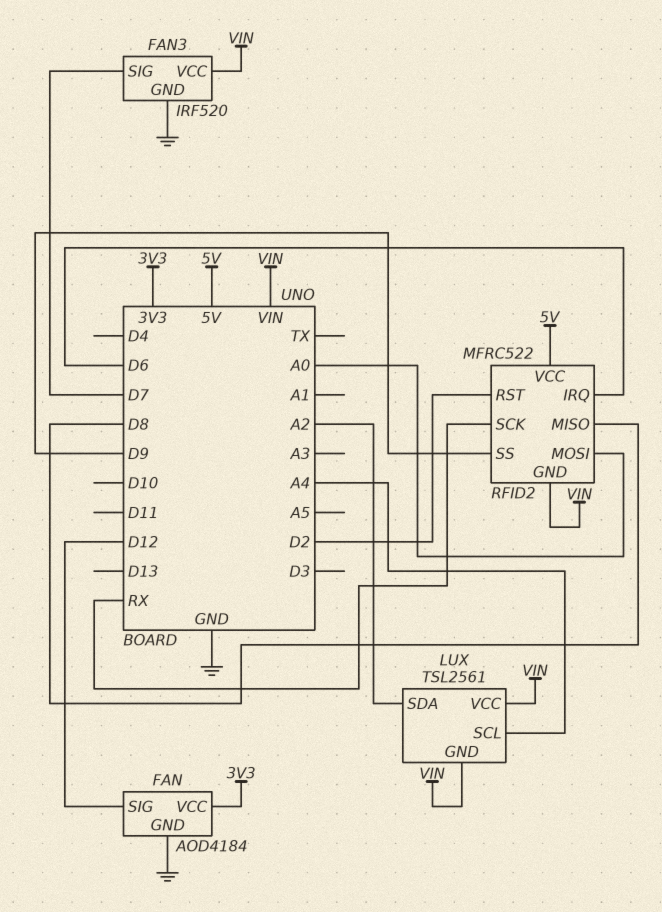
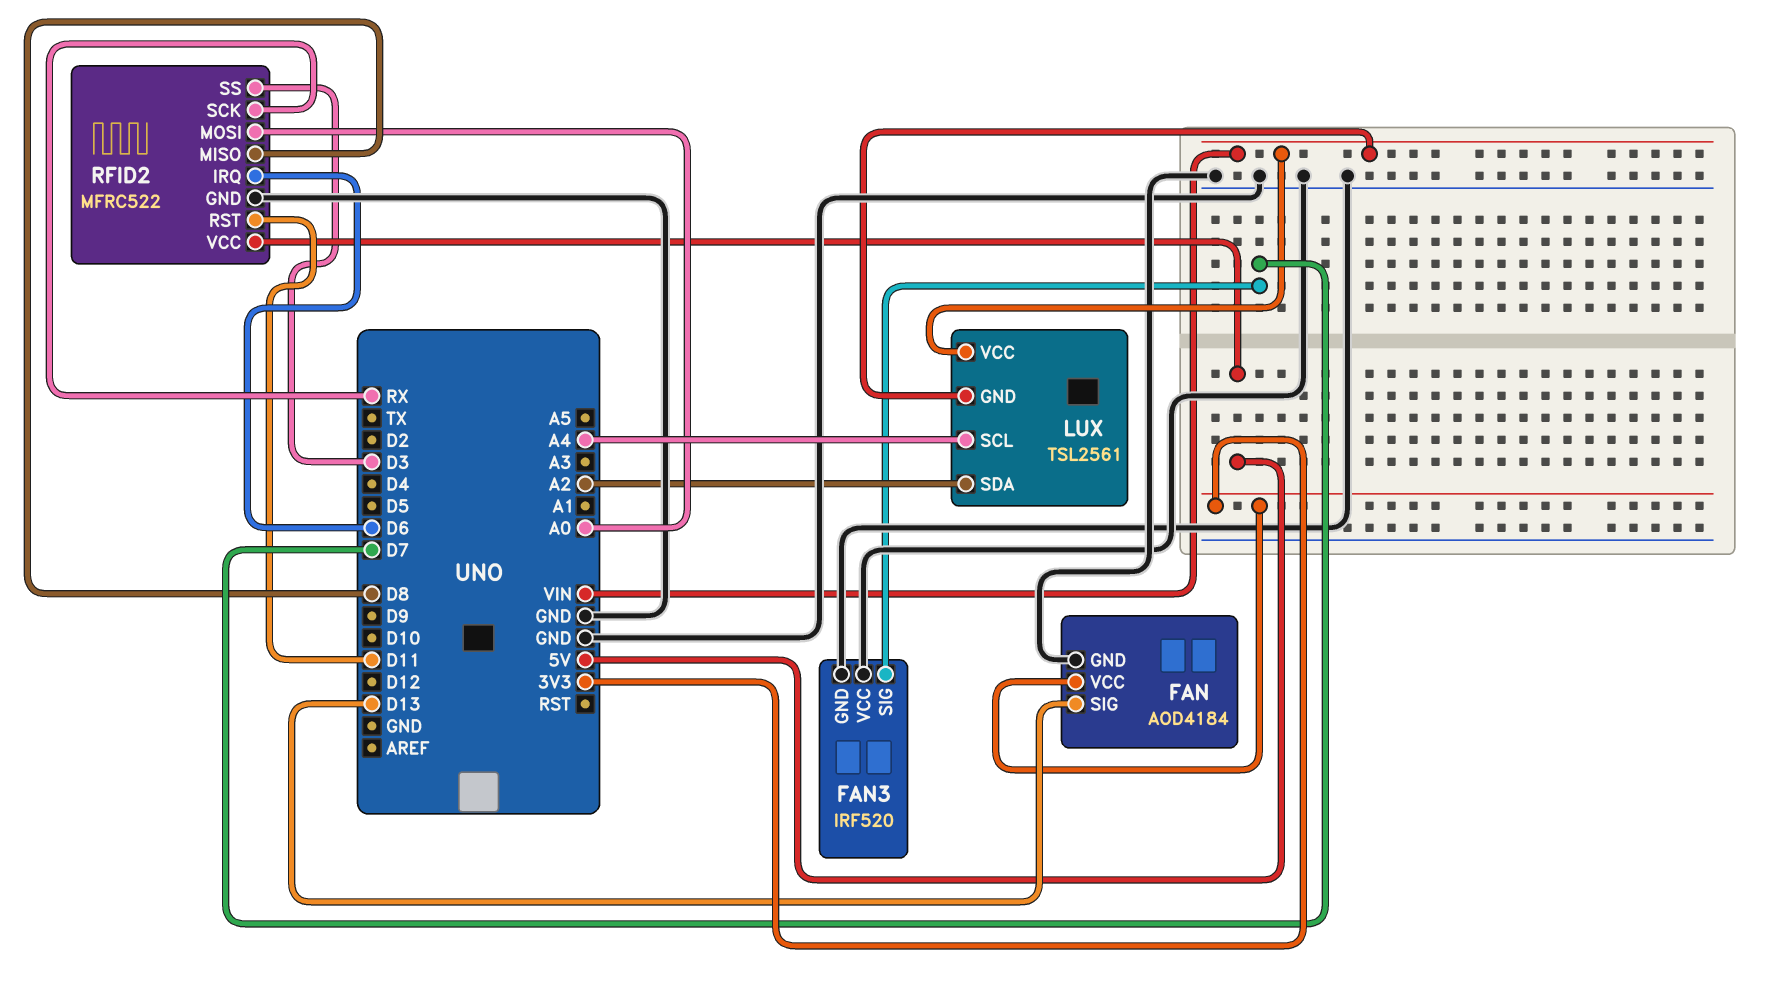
FAN pin SIG: D12 -> D13
FAN3 pin VCC: VIN -> GND
RFID2 pin GND: VIN -> GND
RFID2 pin RST: D2 -> D11
RFID2 pin SS: D9 -> D3

